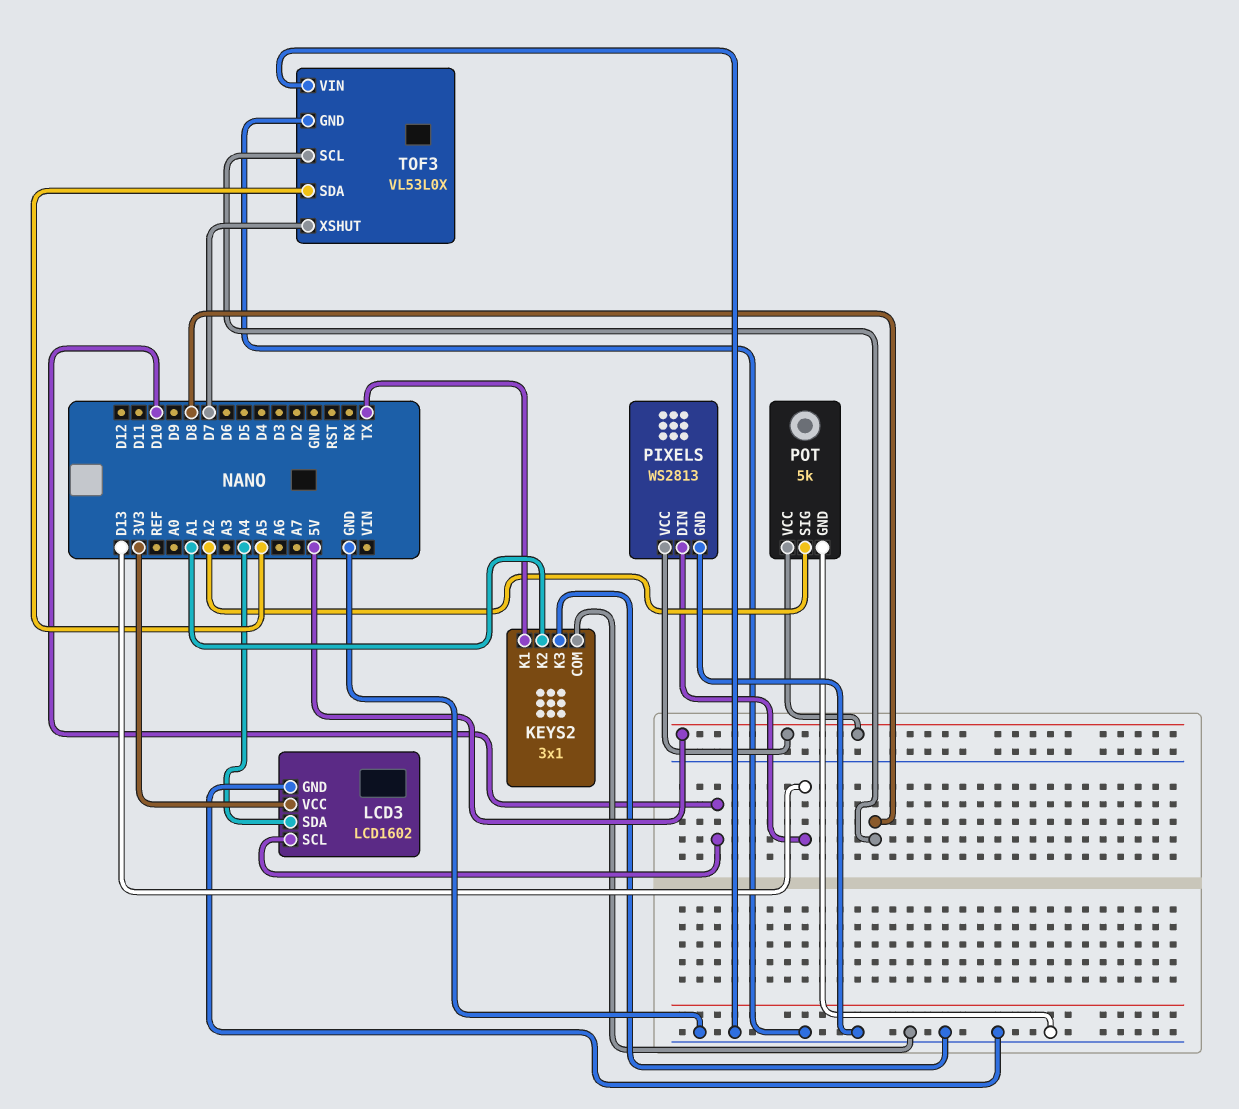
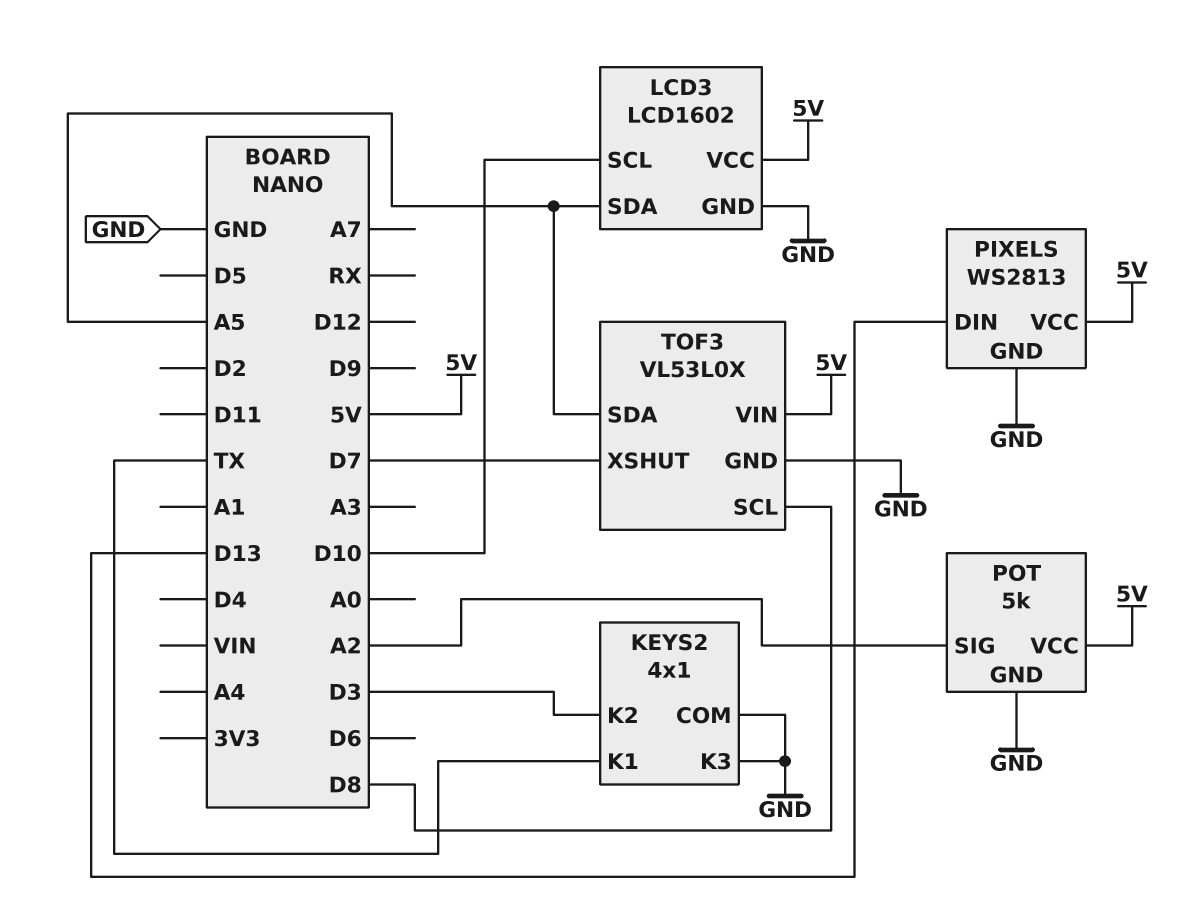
KEYS2: 3x1 -> 4x1
KEYS2 pin K2: A1 -> D3
LCD3 pin SDA: A4 -> A5
LCD3 pin VCC: 3V3 -> 5V
TOF3 pin VIN: GND -> 5V

